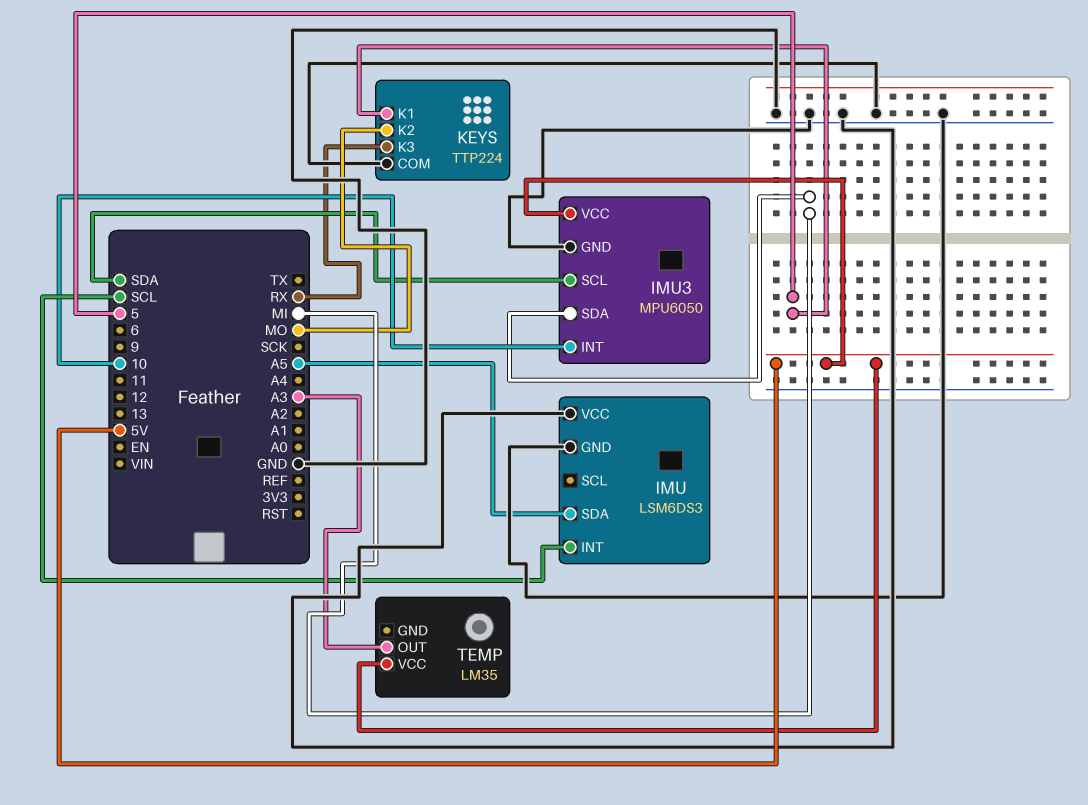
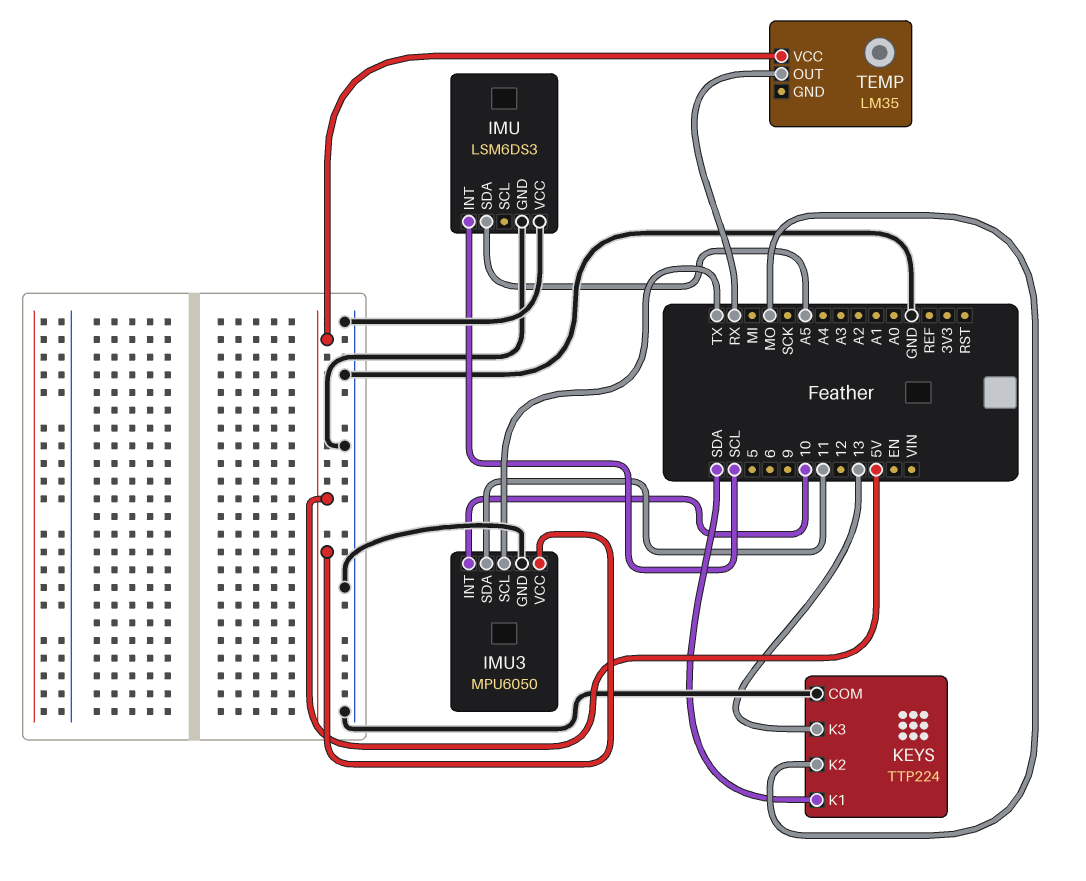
IMU3 pin SCL: SDA -> TX
IMU3 pin SDA: MI -> 11
KEYS pin K1: 5 -> SDA
KEYS pin K3: RX -> 13
TEMP pin OUT: A3 -> RX

